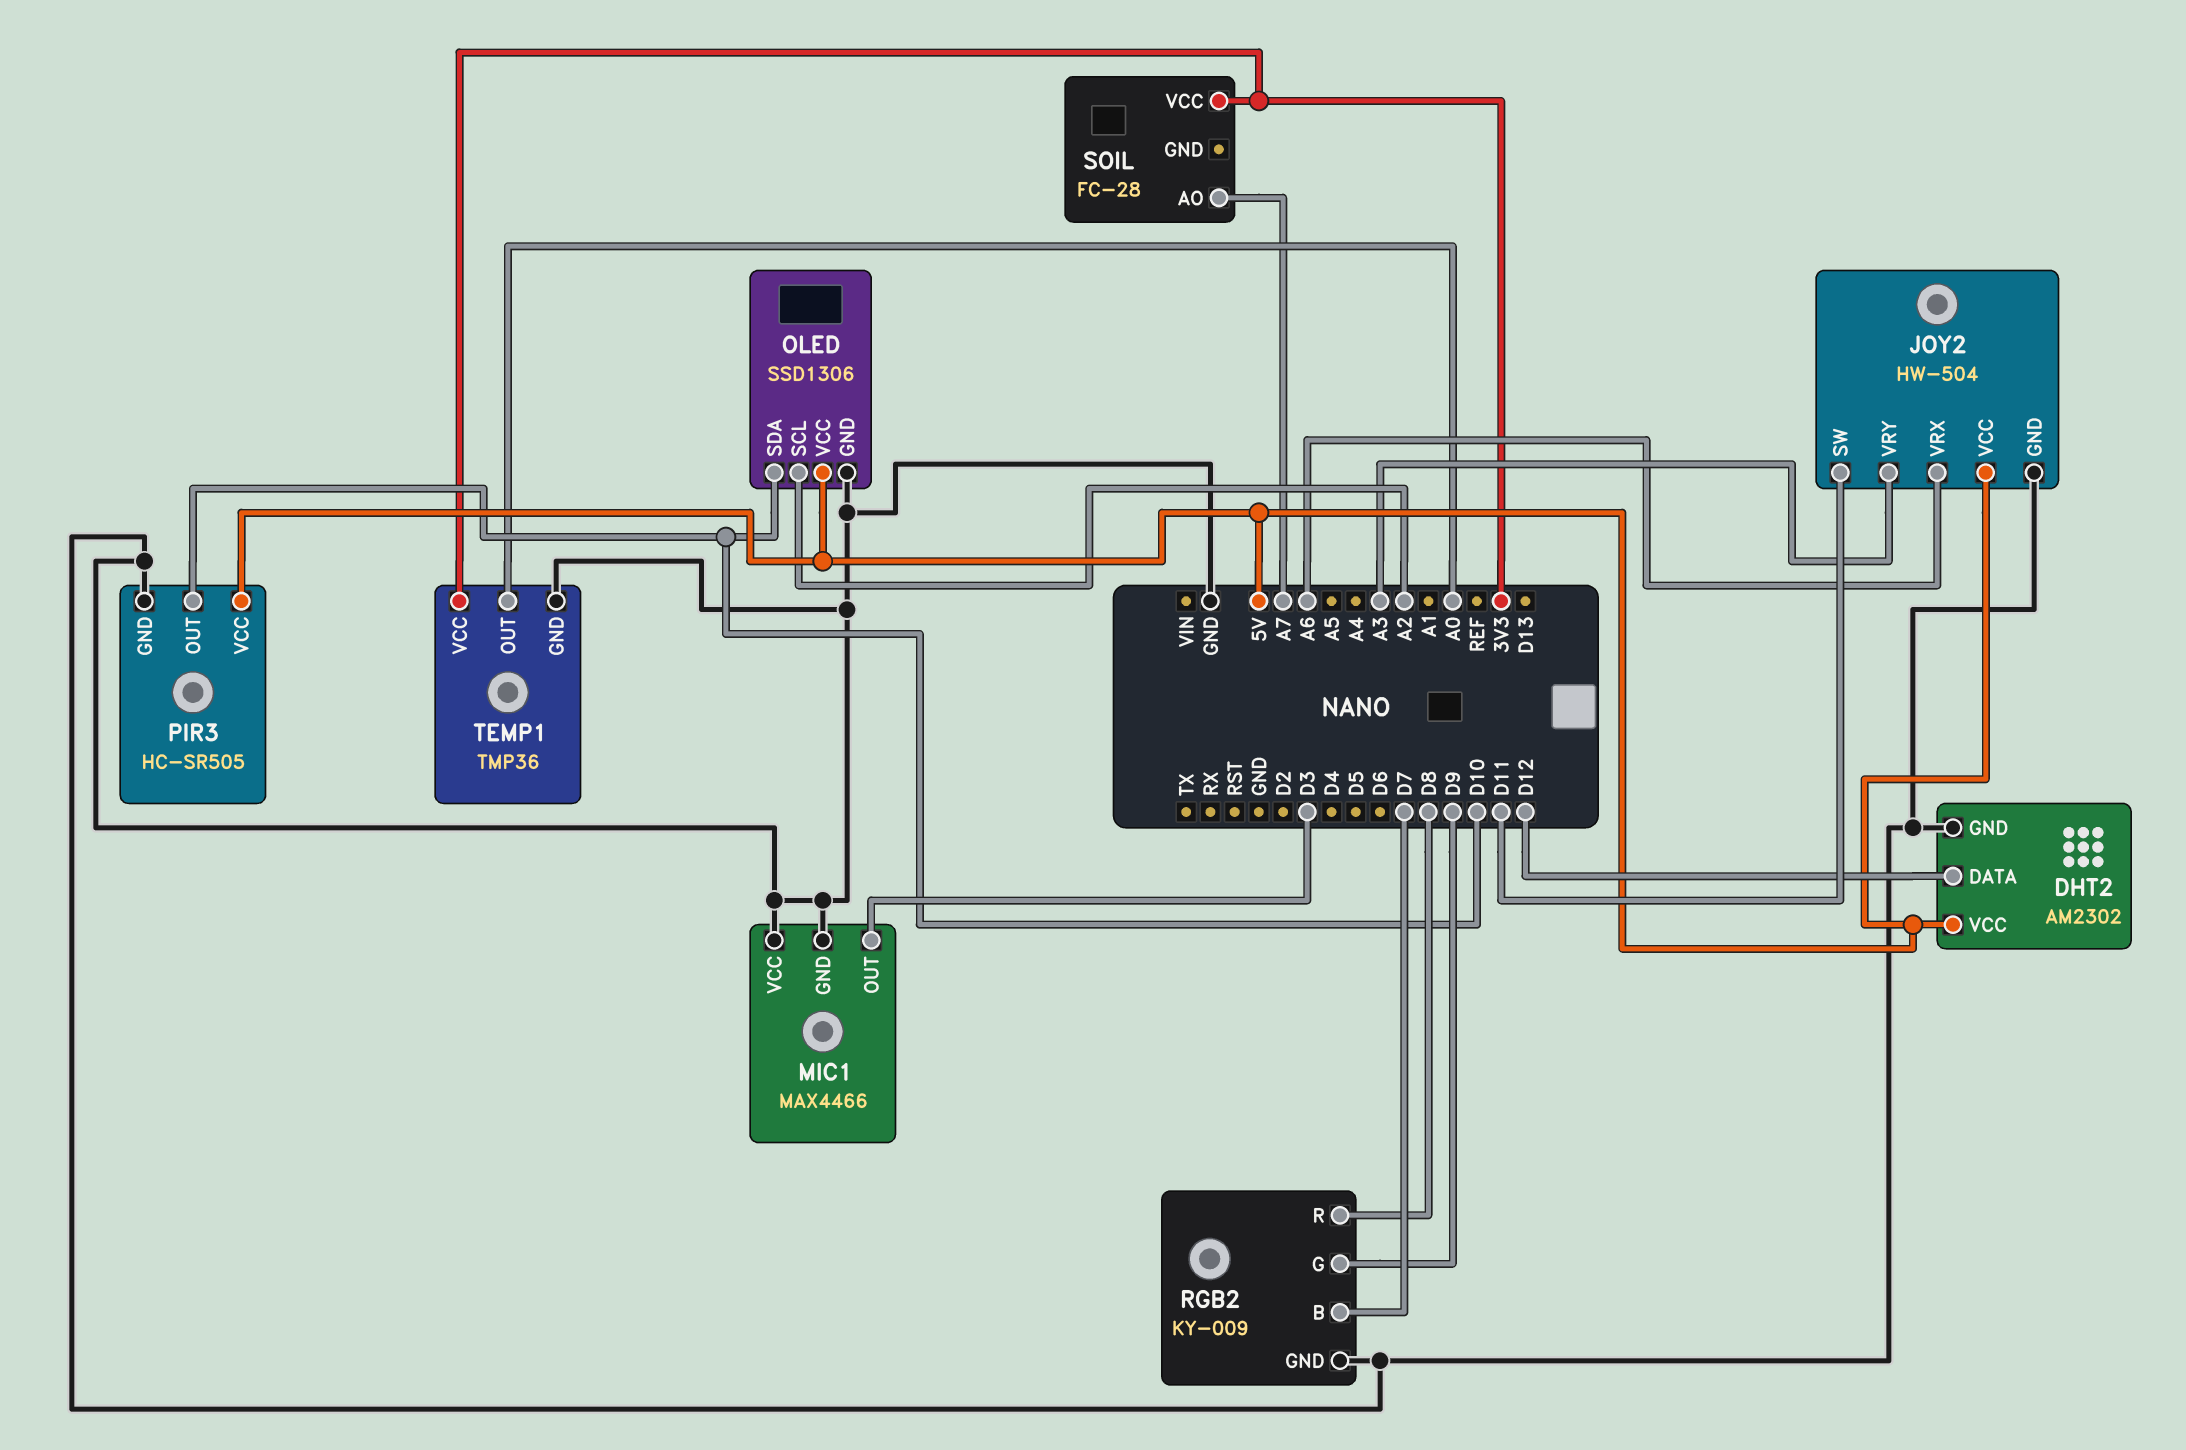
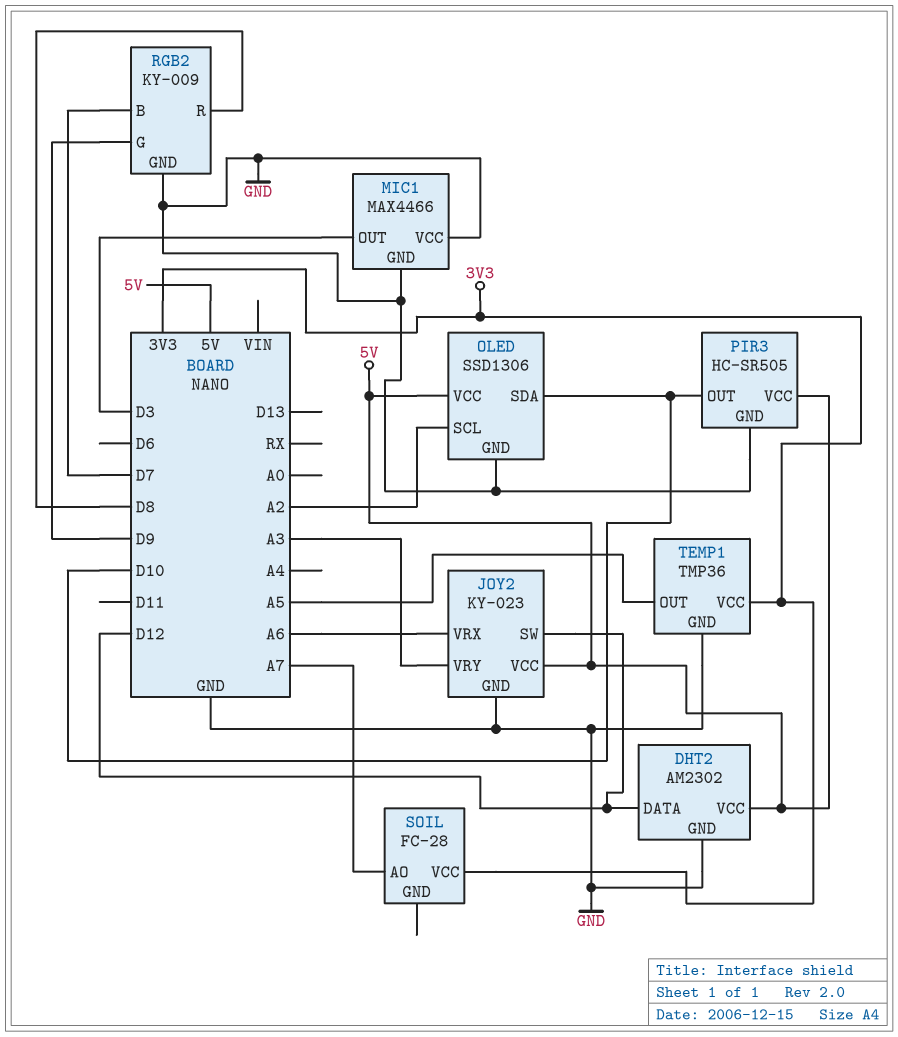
JOY2: HW-504 -> KY-023
JOY2 pin SW: D11 -> D12
TEMP1 pin OUT: A0 -> A5

